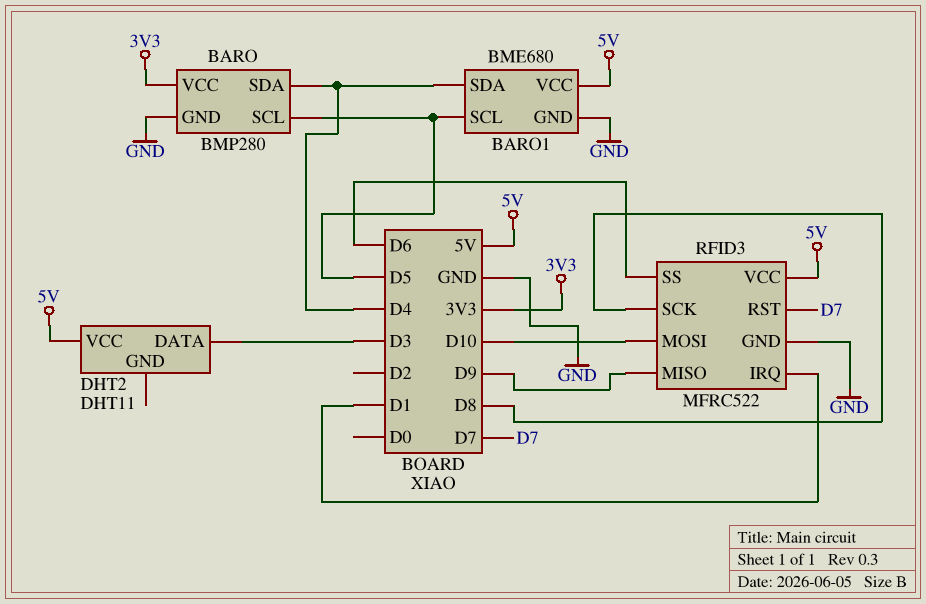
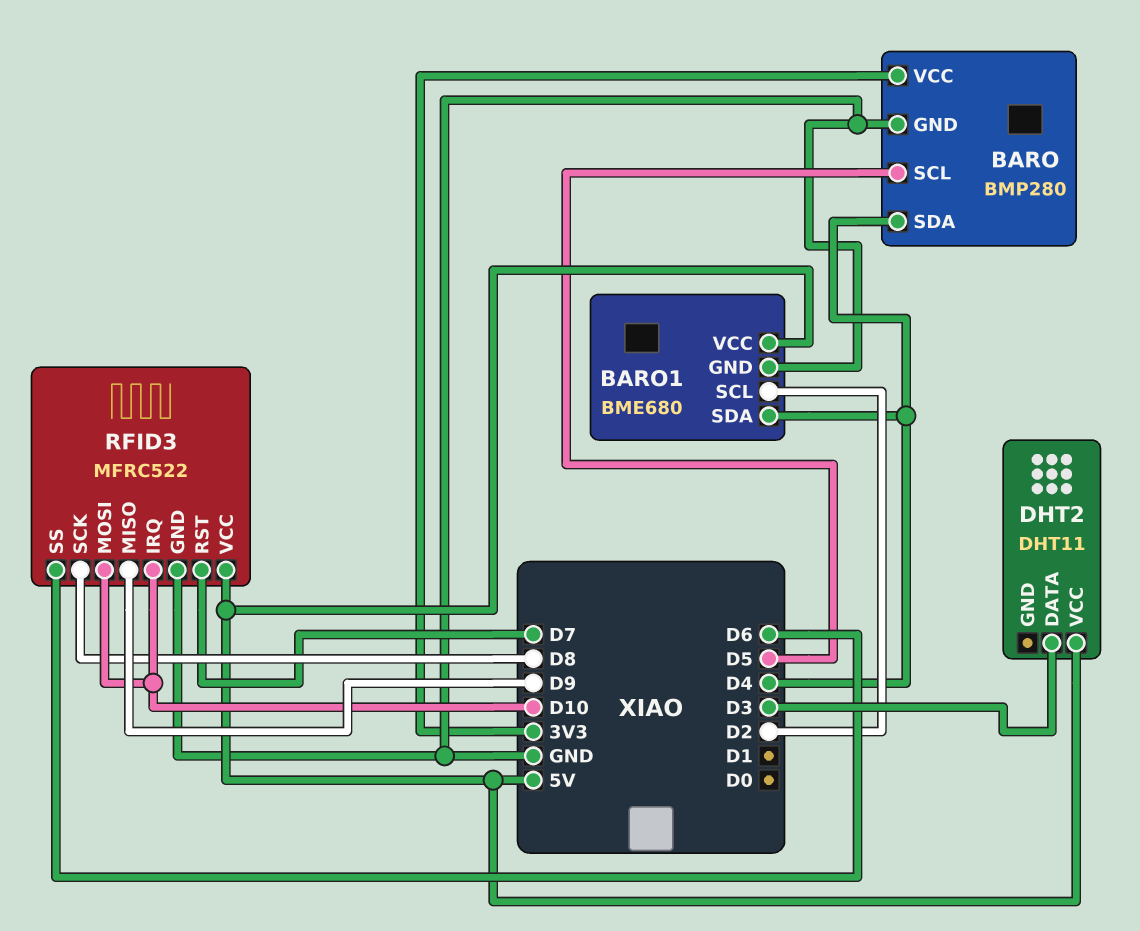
BARO1 pin SCL: D5 -> D2
RFID3 pin IRQ: D1 -> D10

